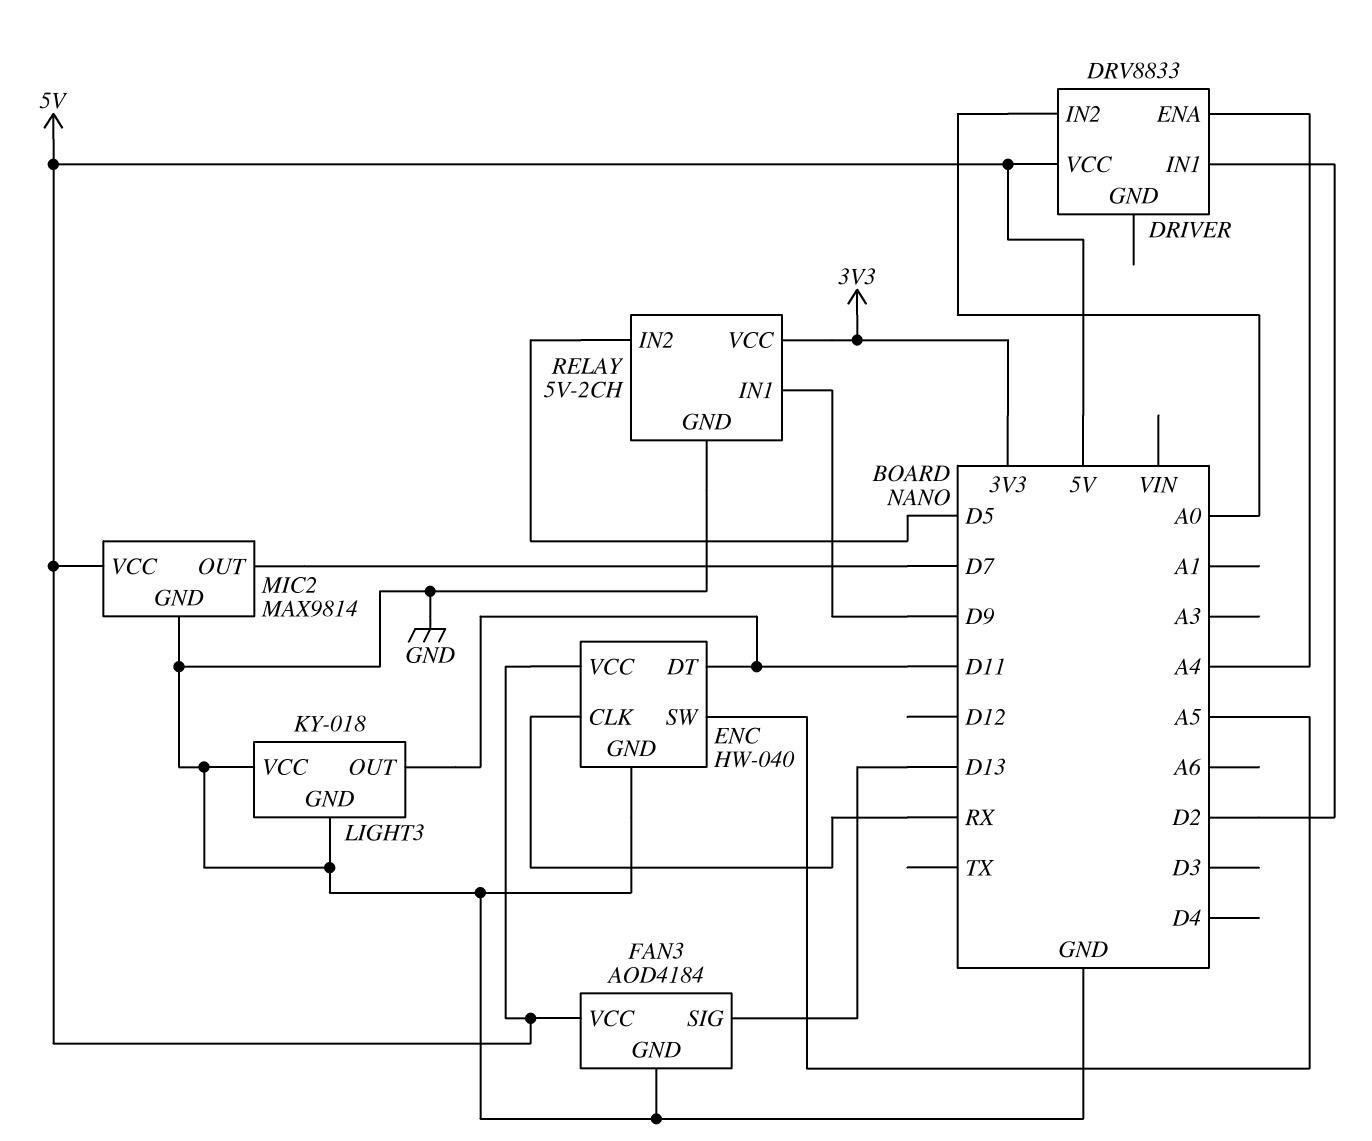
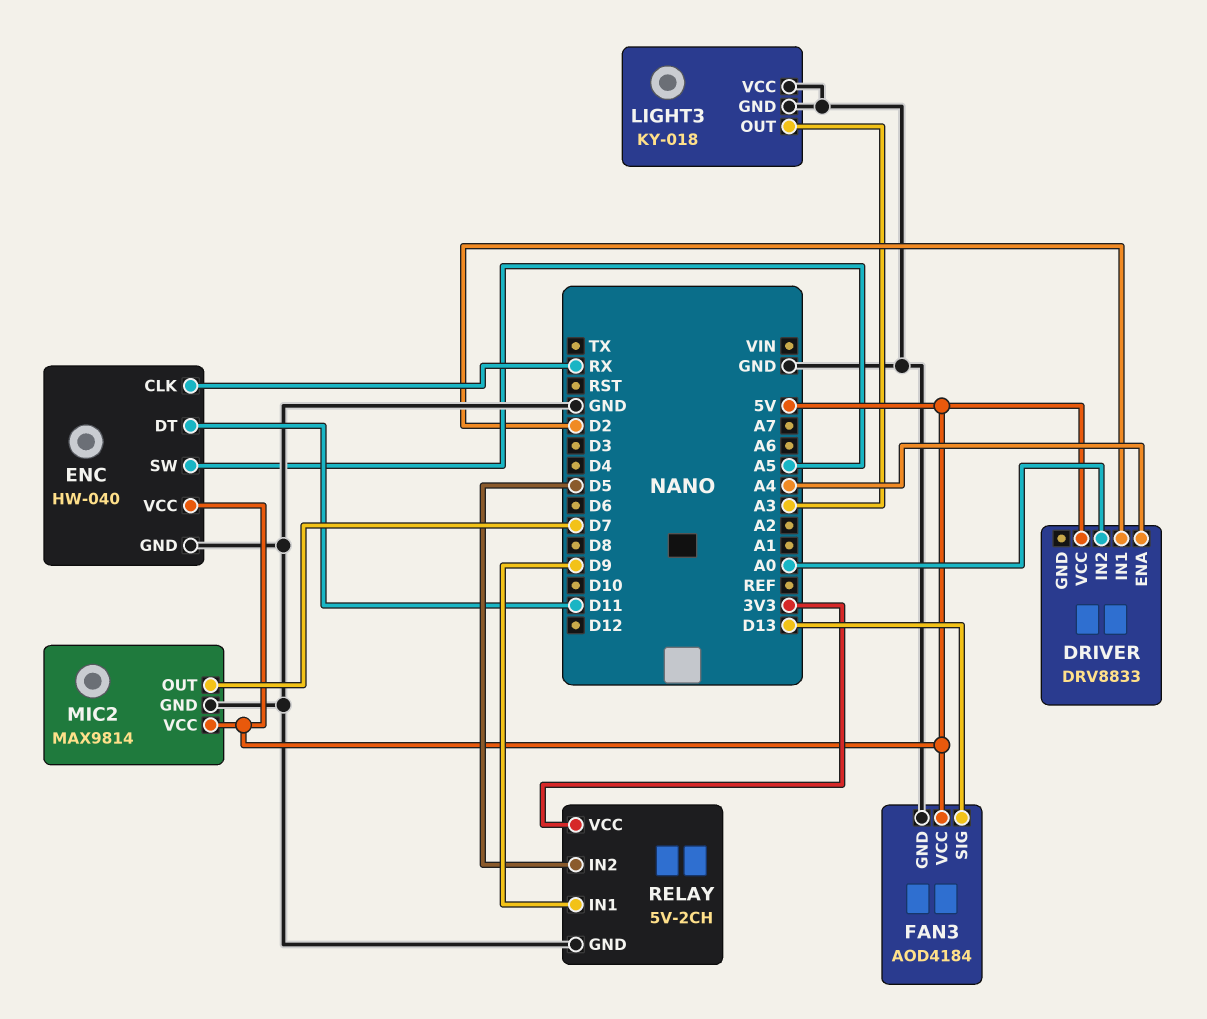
LIGHT3 pin OUT: D11 -> A3

